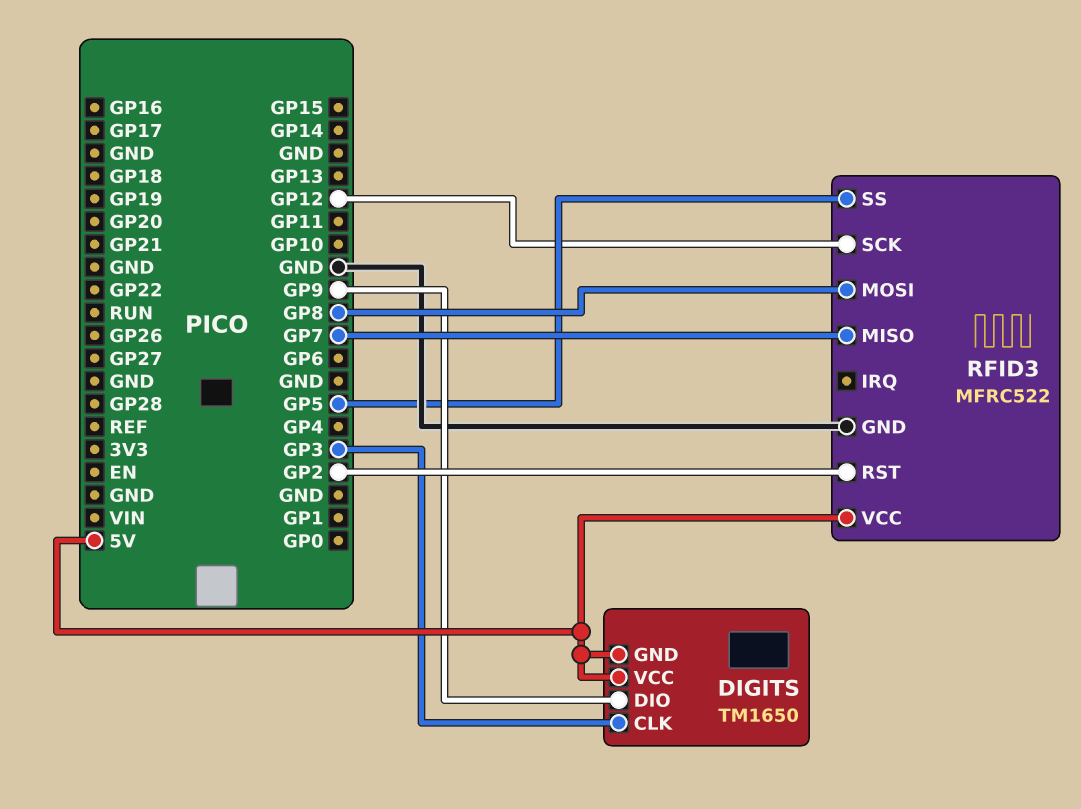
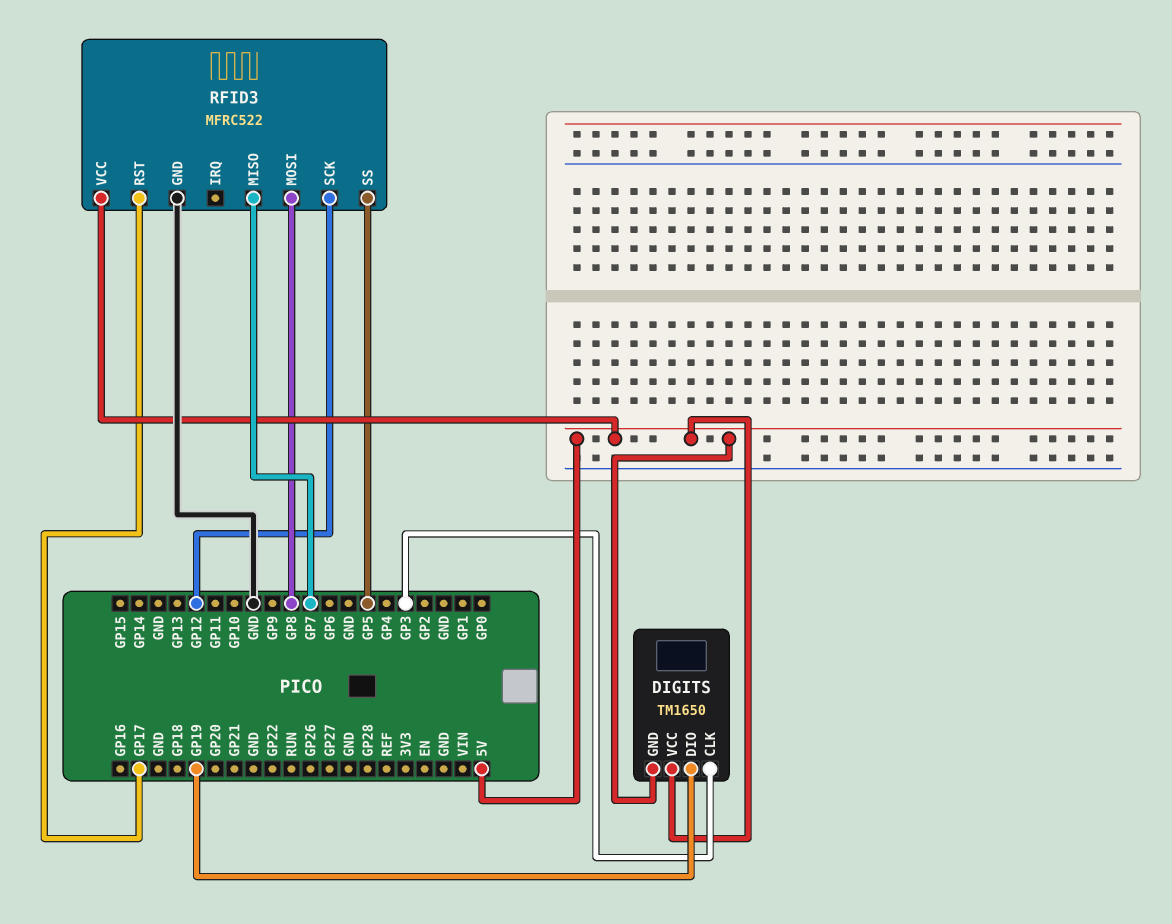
DIGITS pin DIO: GP9 -> GP19
RFID3 pin RST: GP2 -> GP17

